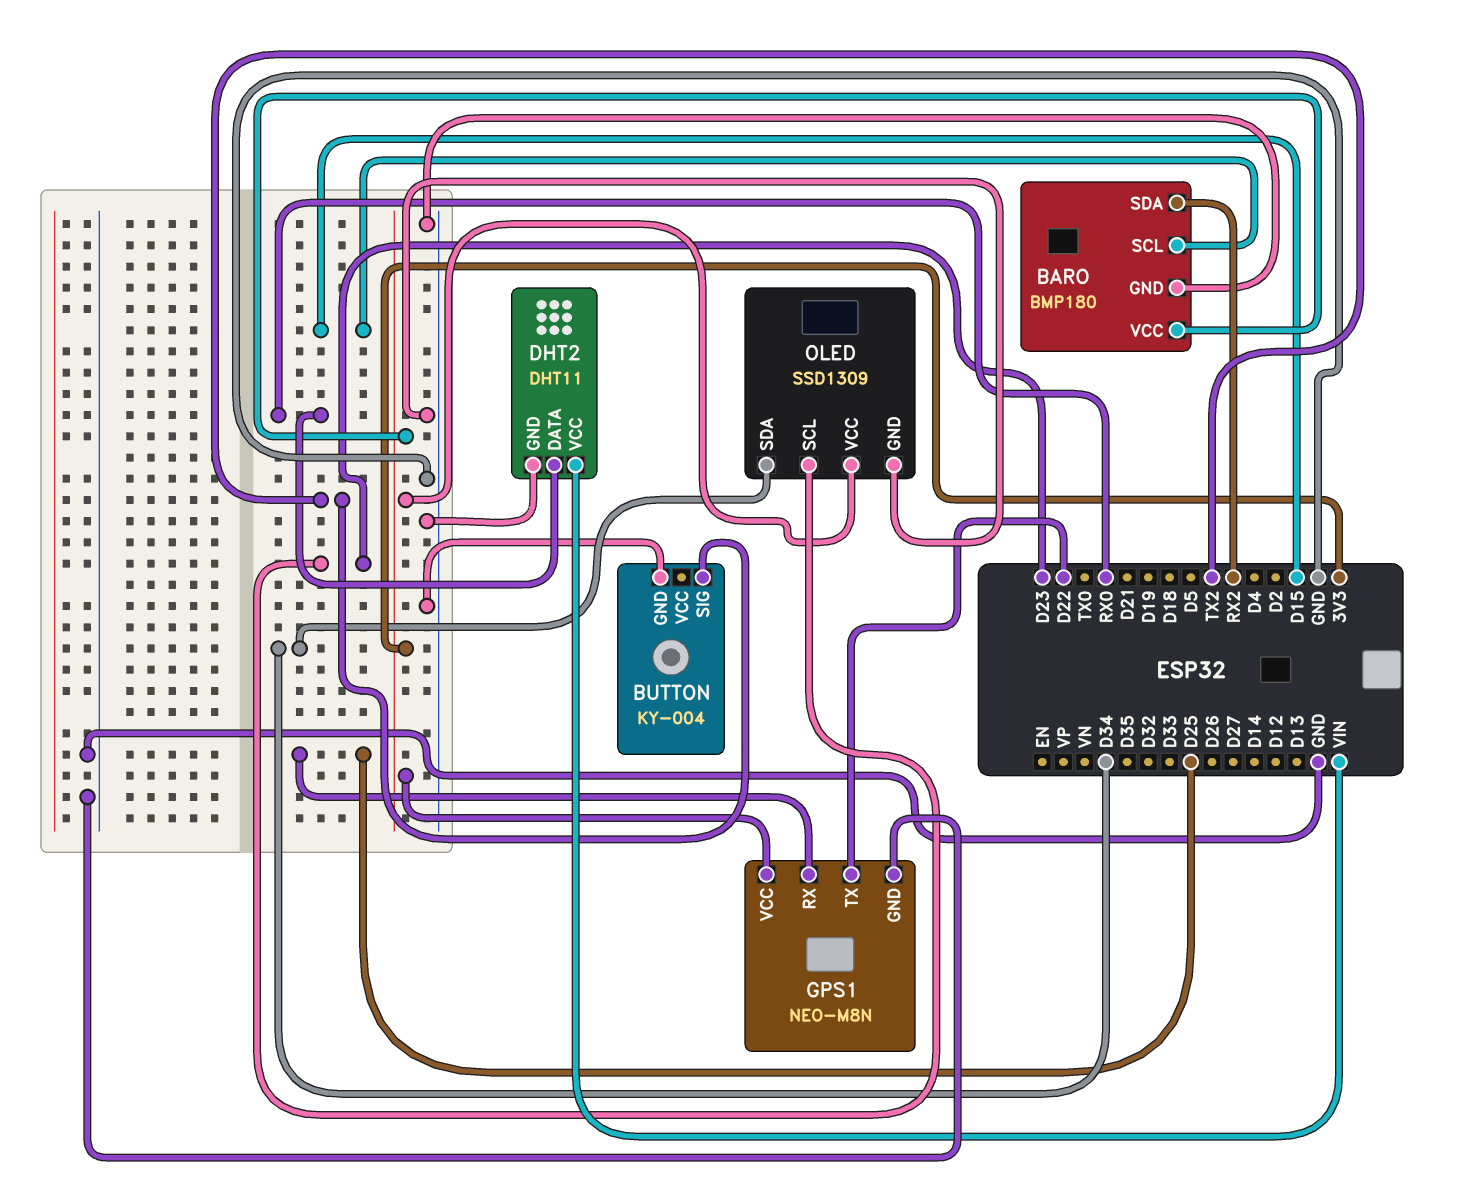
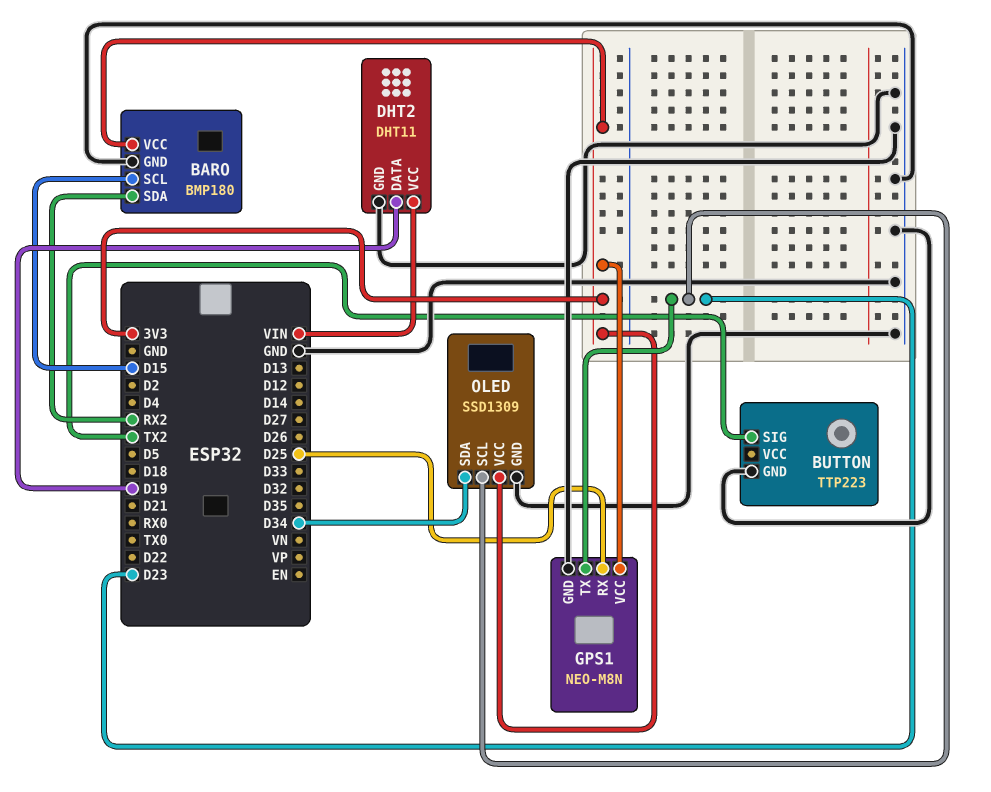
BUTTON: KY-004 -> TTP223
DHT2 pin DATA: RX0 -> D19
GPS1 pin TX: D22 -> D23

